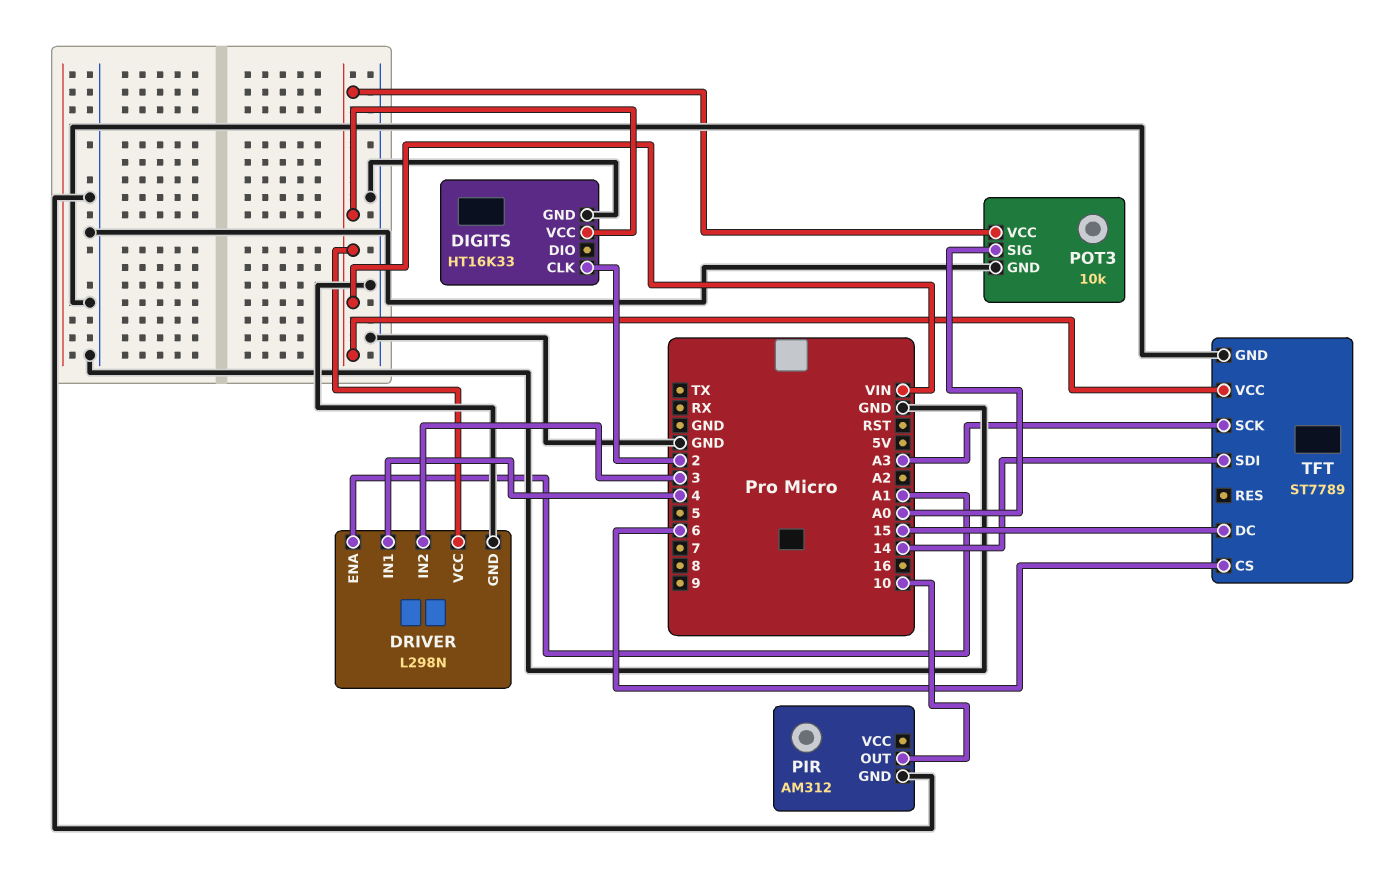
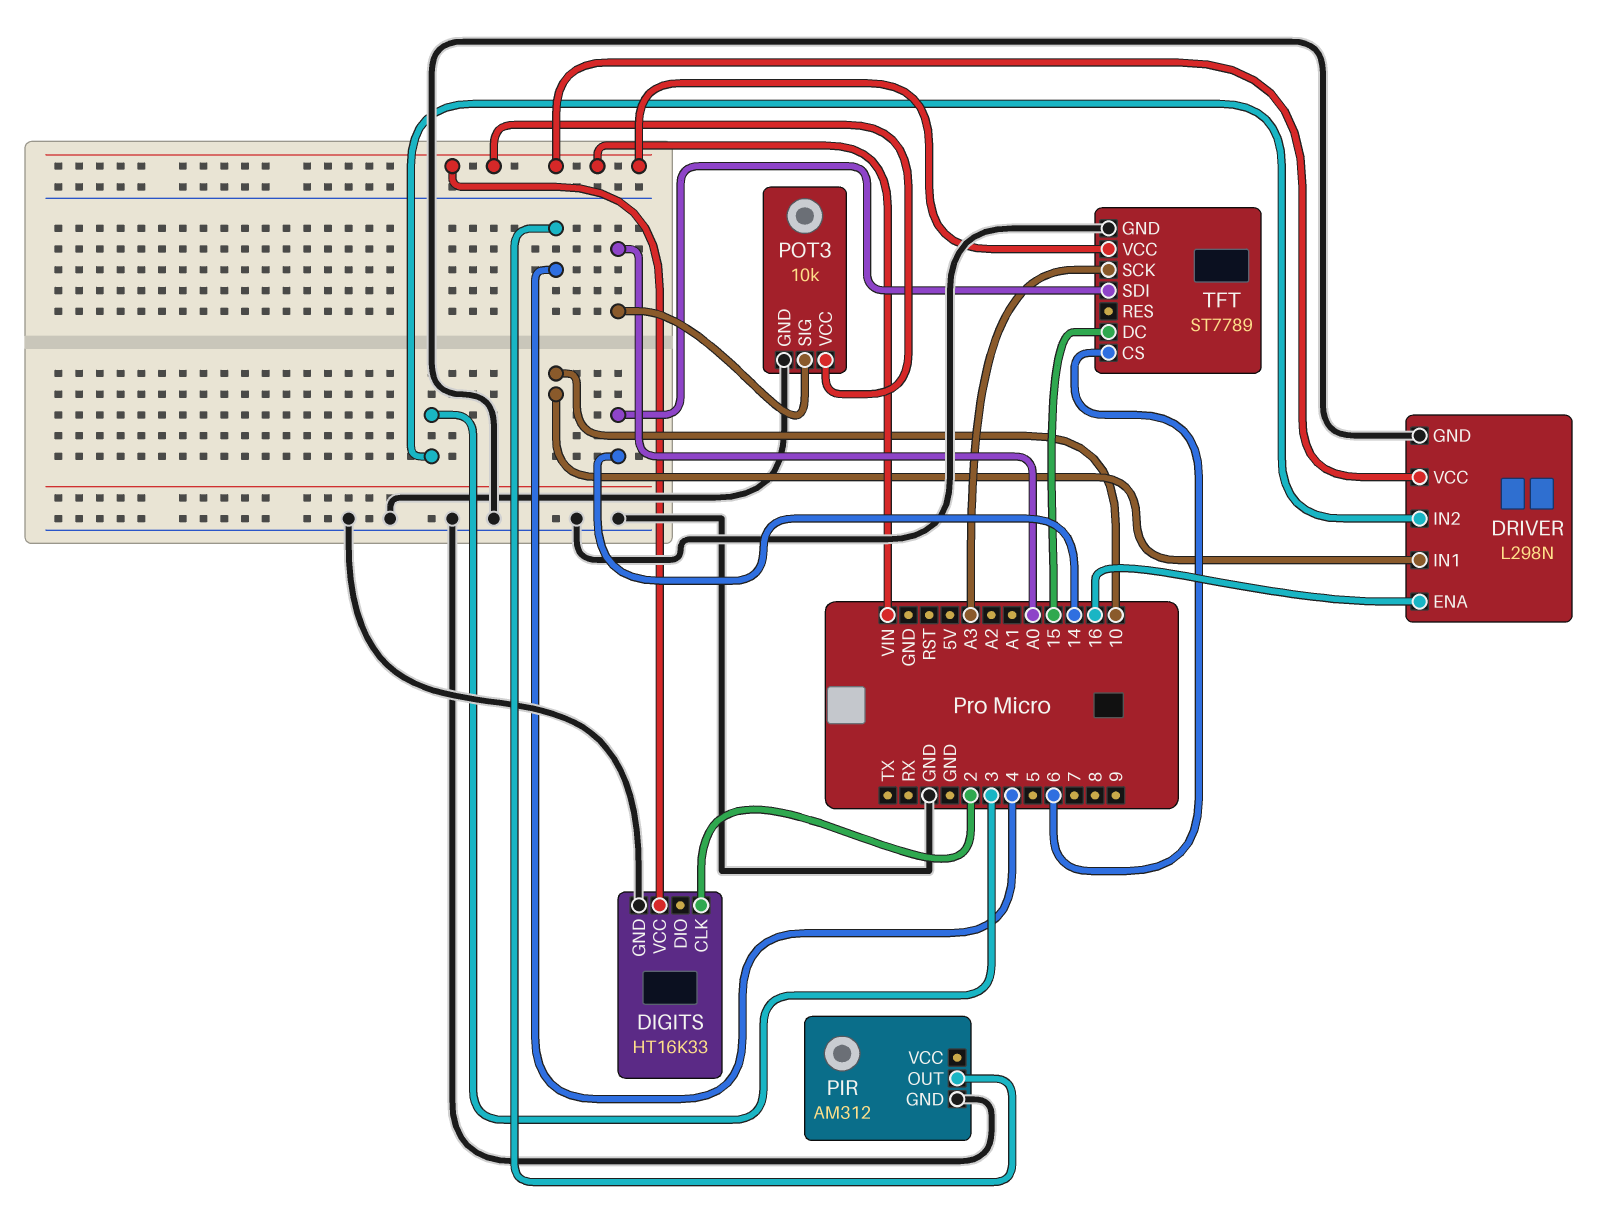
DRIVER pin ENA: A1 -> 16
DRIVER pin IN1: 4 -> 10
PIR pin OUT: 10 -> 4

